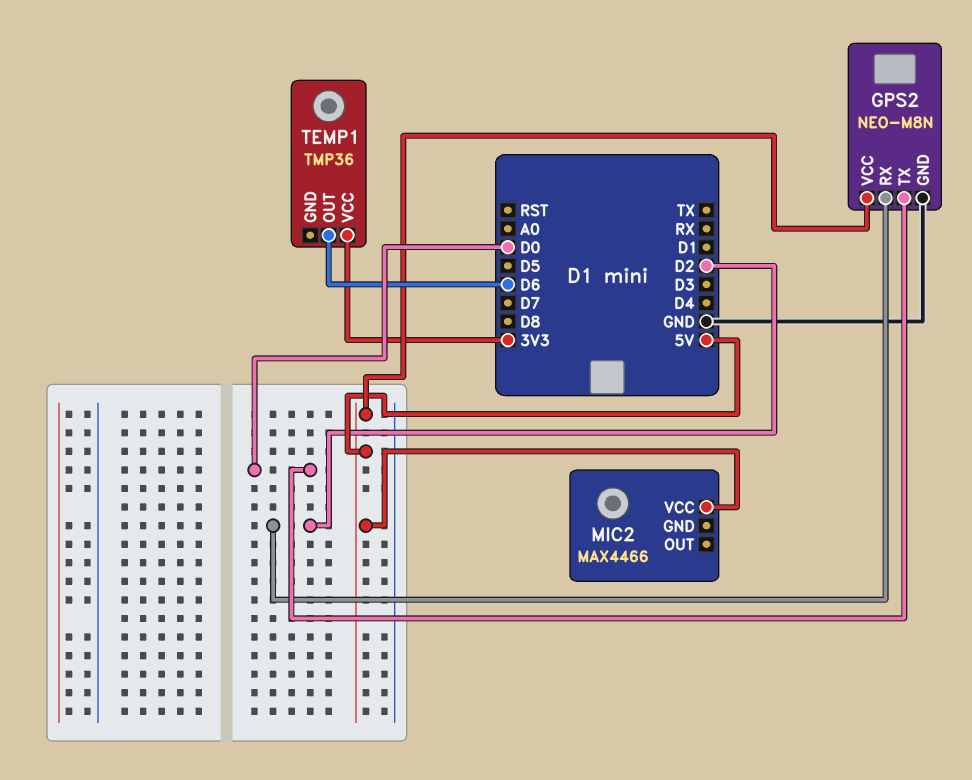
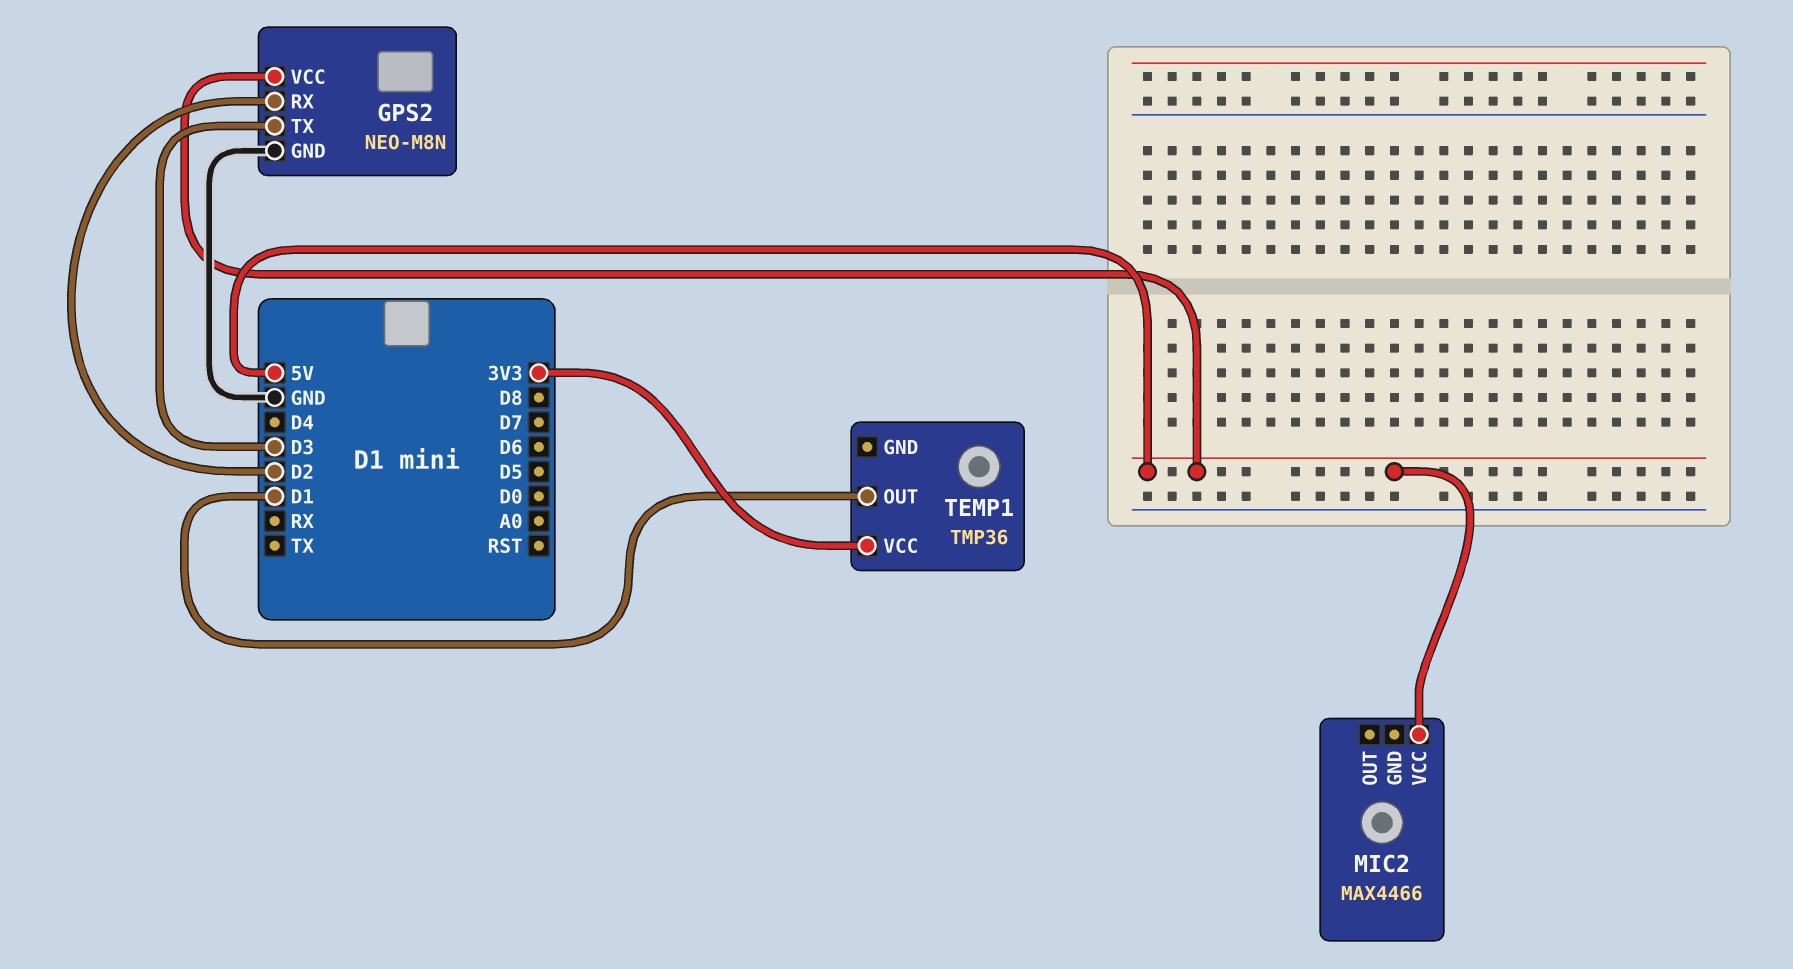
GPS2 pin TX: D0 -> D3
TEMP1 pin OUT: D6 -> D1

